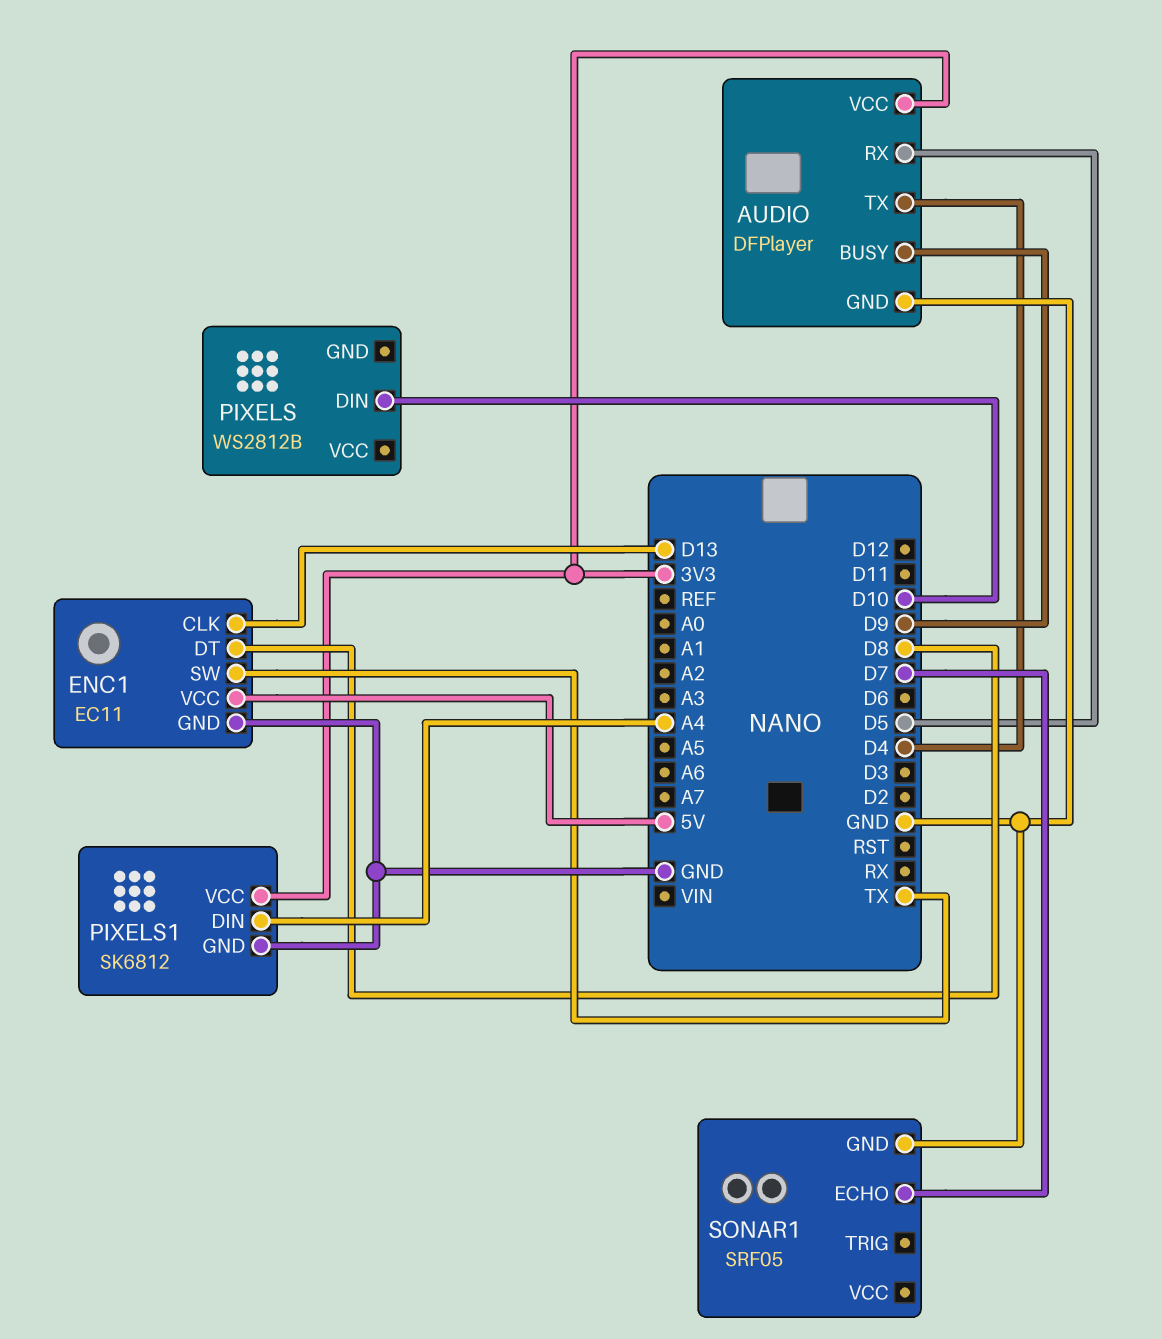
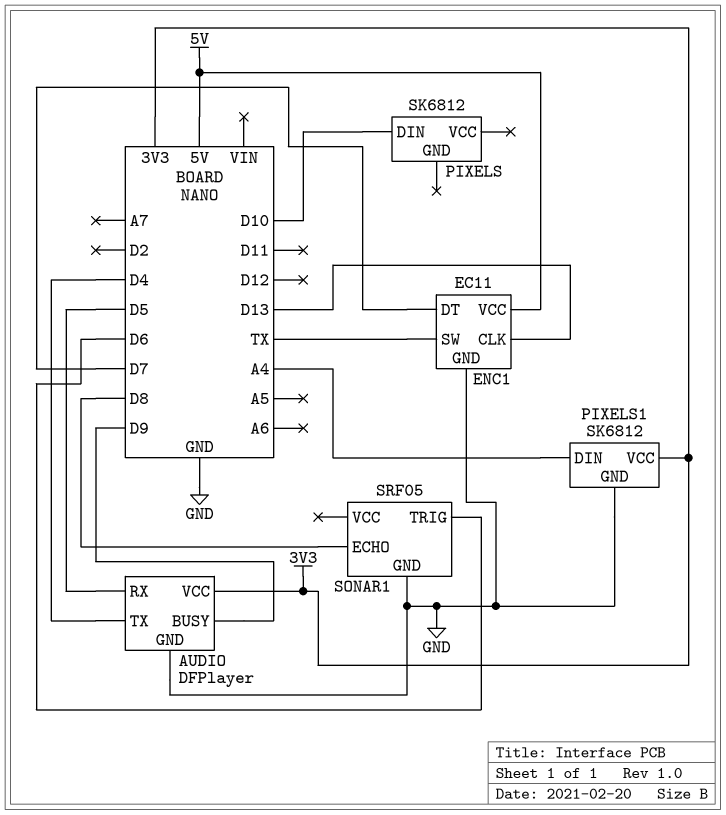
ENC1 pin DT: D8 -> D7
PIXELS: WS2812B -> SK6812
SONAR1 pin ECHO: D7 -> D8
SONAR1 pin TRIG: none -> D6

